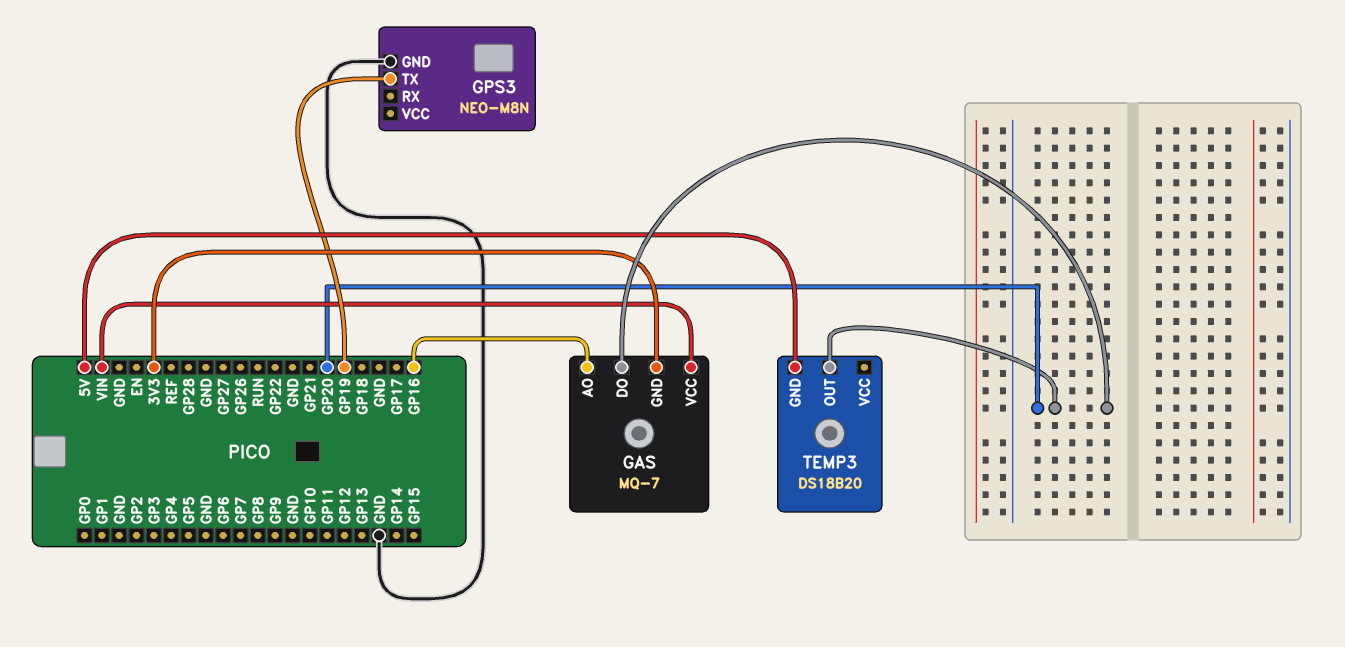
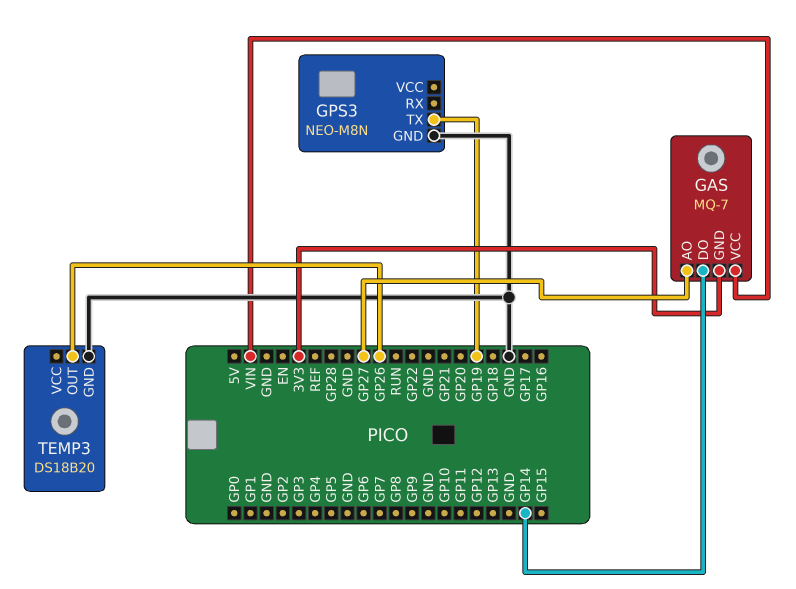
GAS pin AO: GP16 -> GP27
GAS pin DO: GP20 -> GP14
TEMP3 pin GND: 5V -> GND
TEMP3 pin OUT: GP20 -> GP26

